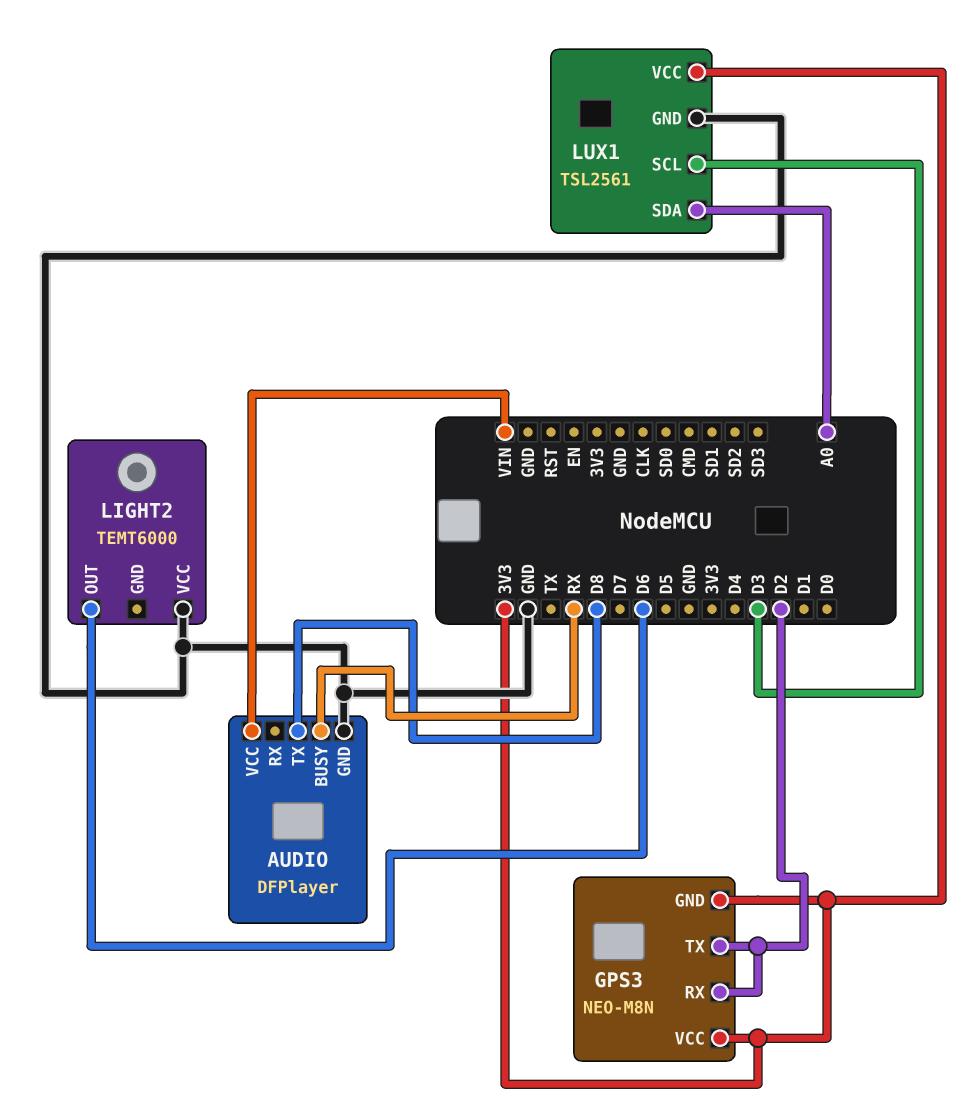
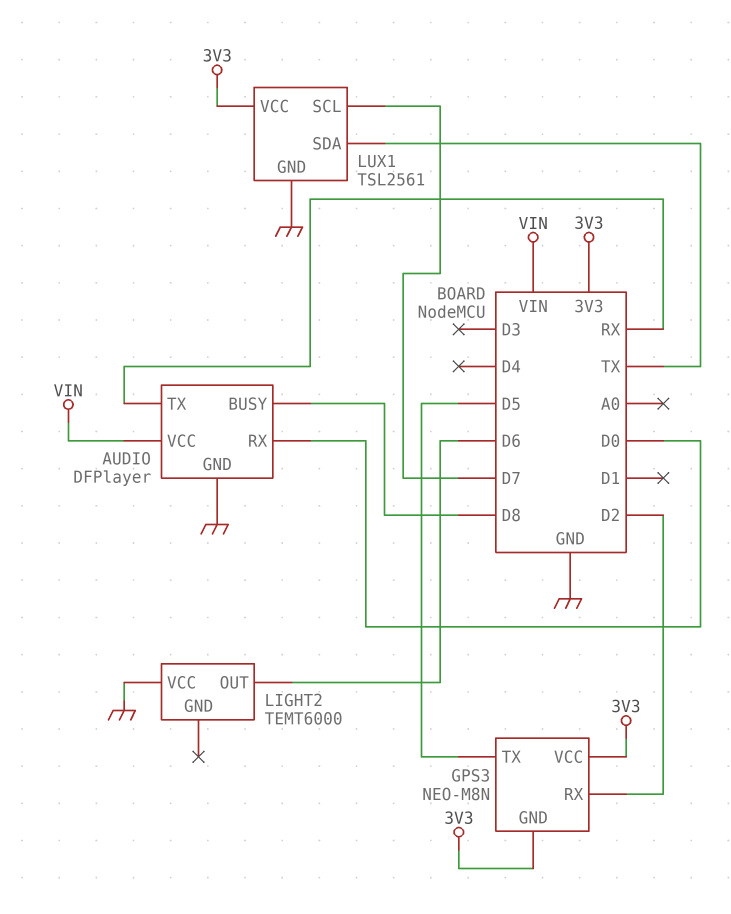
AUDIO pin BUSY: RX -> D8
AUDIO pin RX: none -> D0
AUDIO pin TX: D8 -> RX
GPS3 pin TX: D2 -> D5
LUX1 pin SCL: D3 -> D7
LUX1 pin SDA: A0 -> TX

